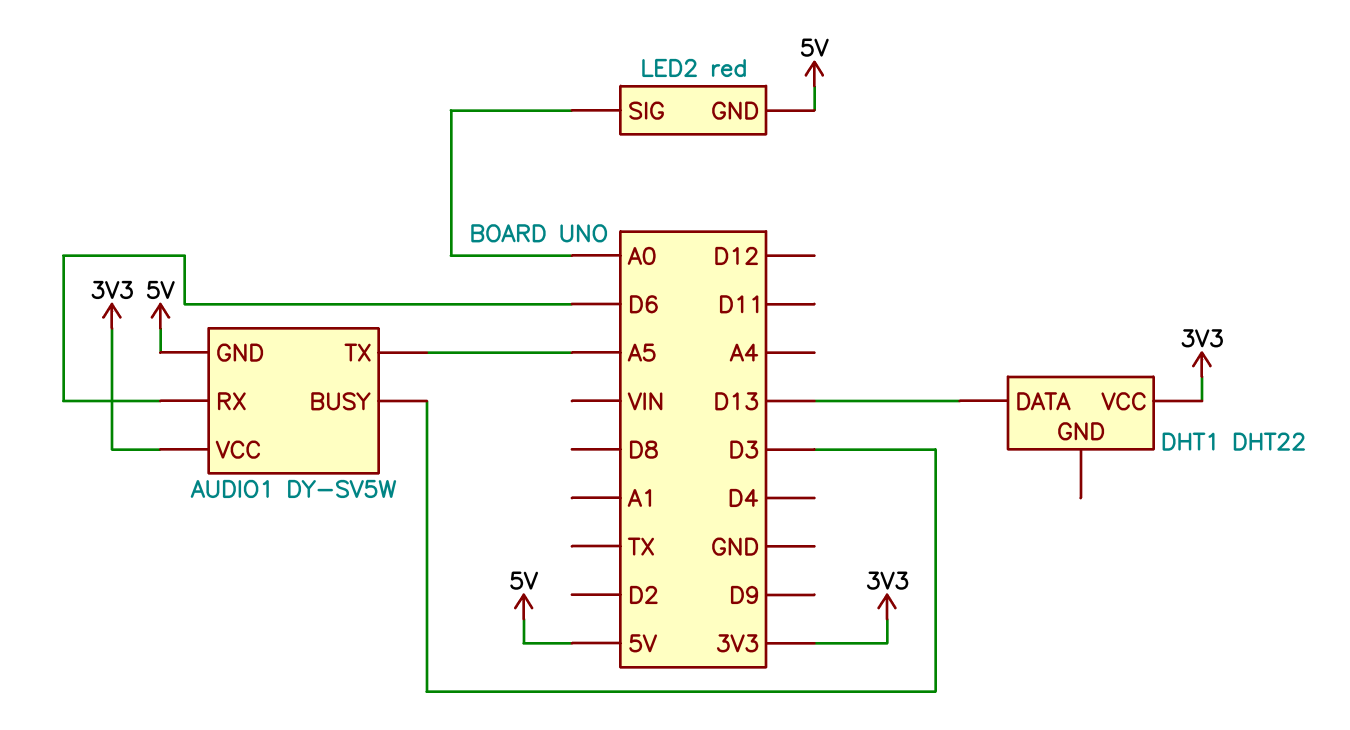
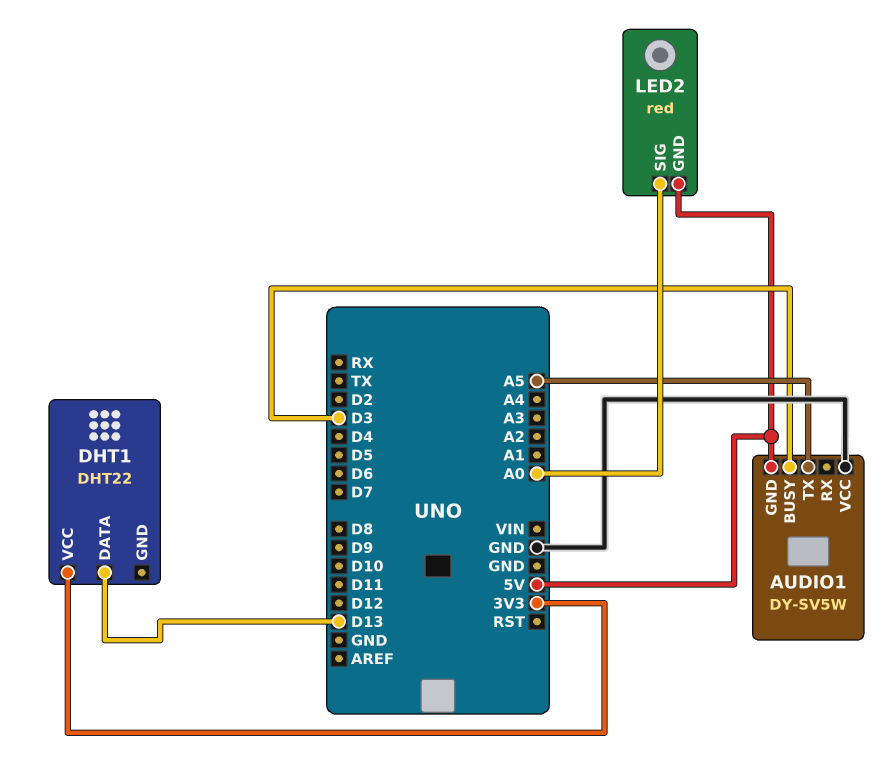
AUDIO1 pin RX: D6 -> none
AUDIO1 pin VCC: 3V3 -> GND

